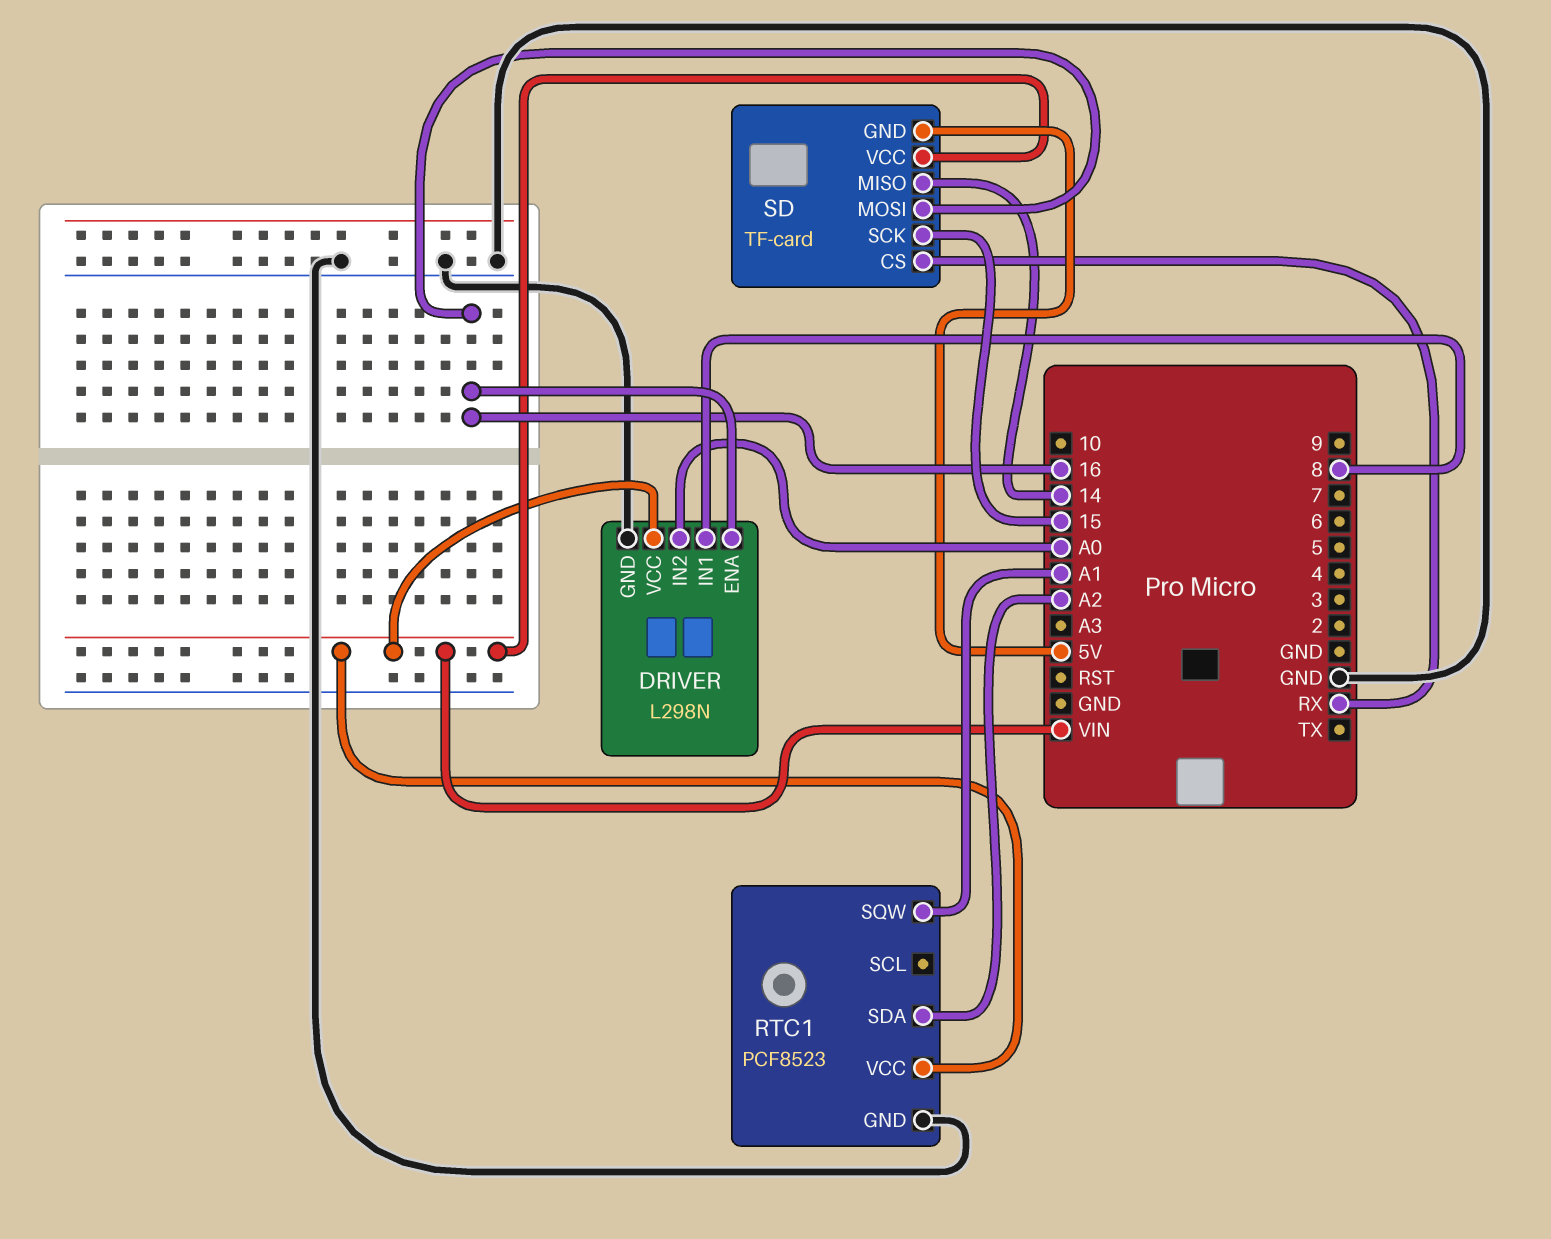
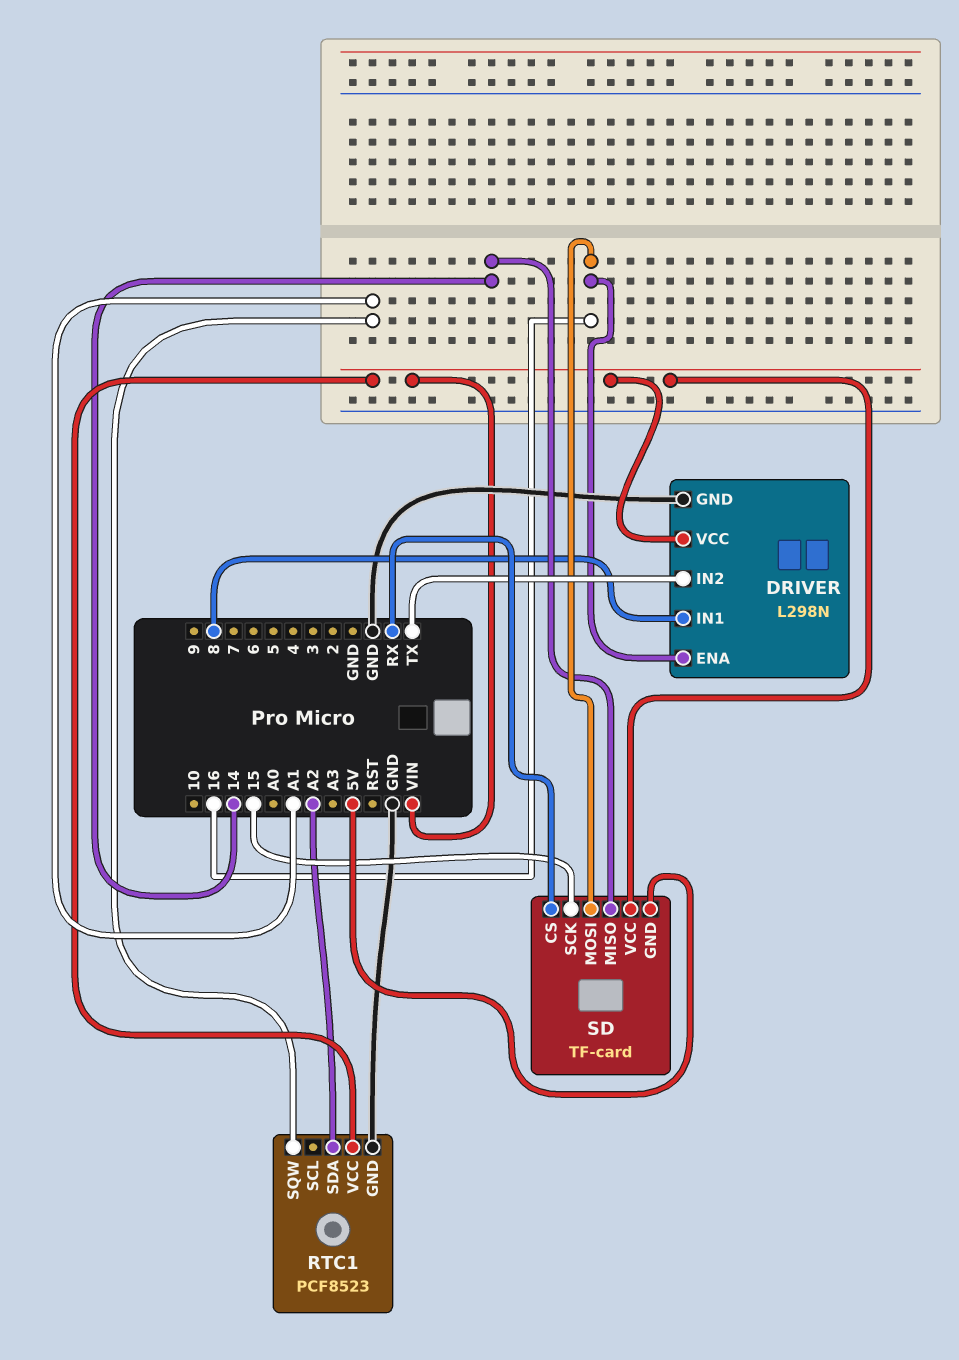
DRIVER pin IN2: A0 -> TX

